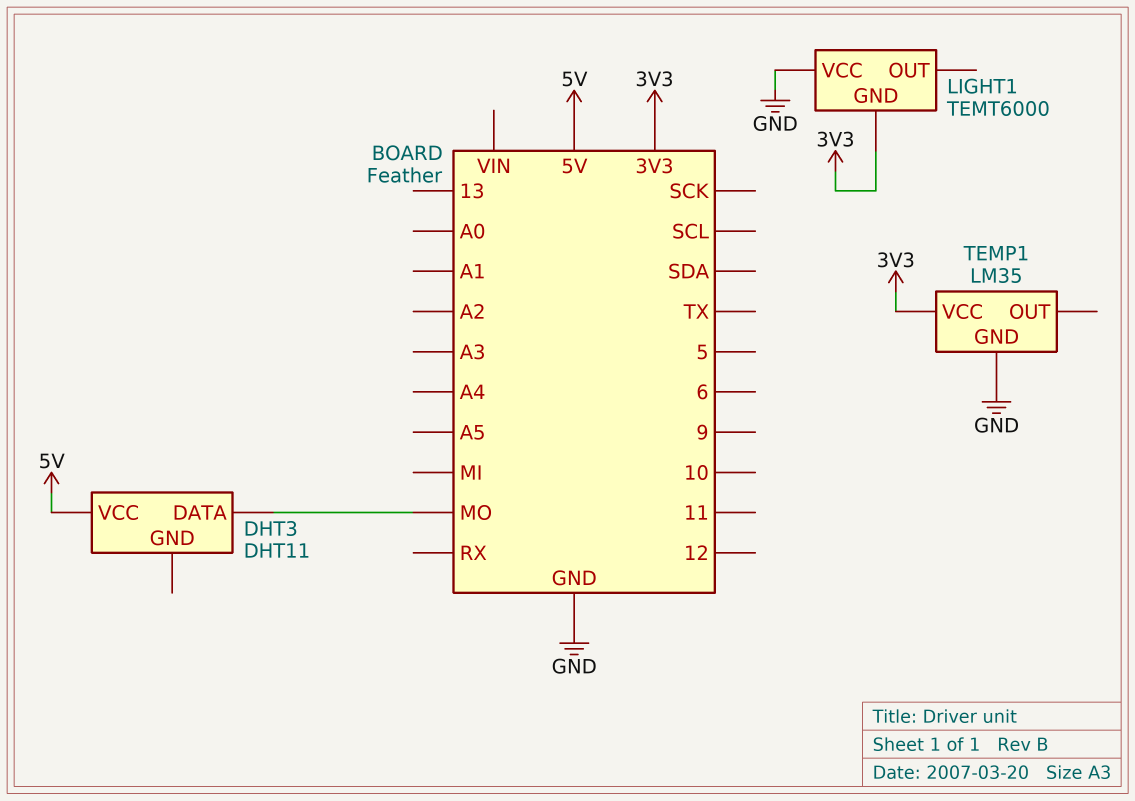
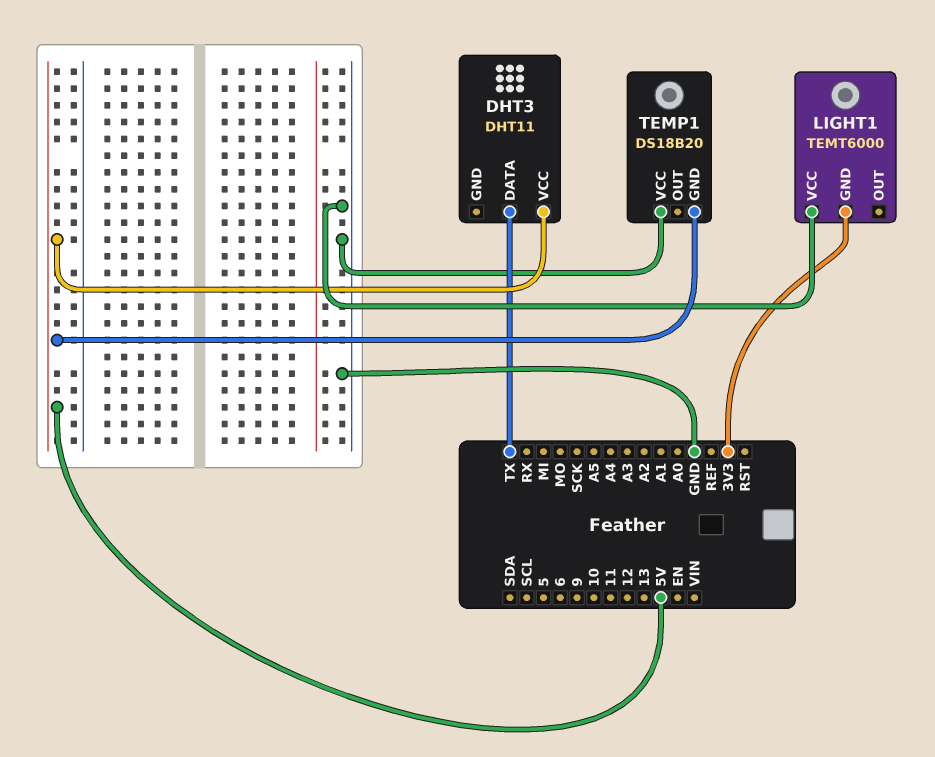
DHT3 pin DATA: MO -> TX
TEMP1: LM35 -> DS18B20
TEMP1 pin GND: GND -> 5V
TEMP1 pin VCC: 3V3 -> GND

